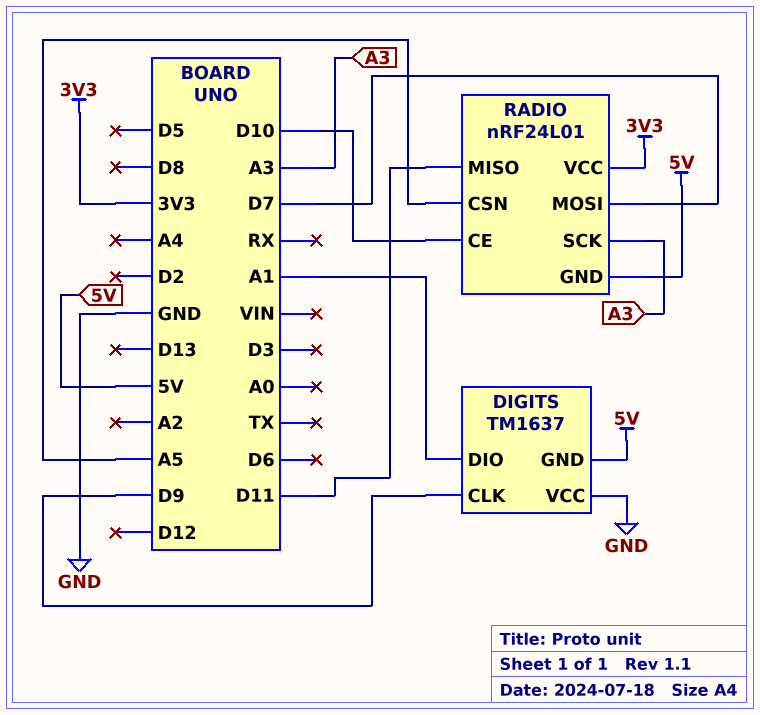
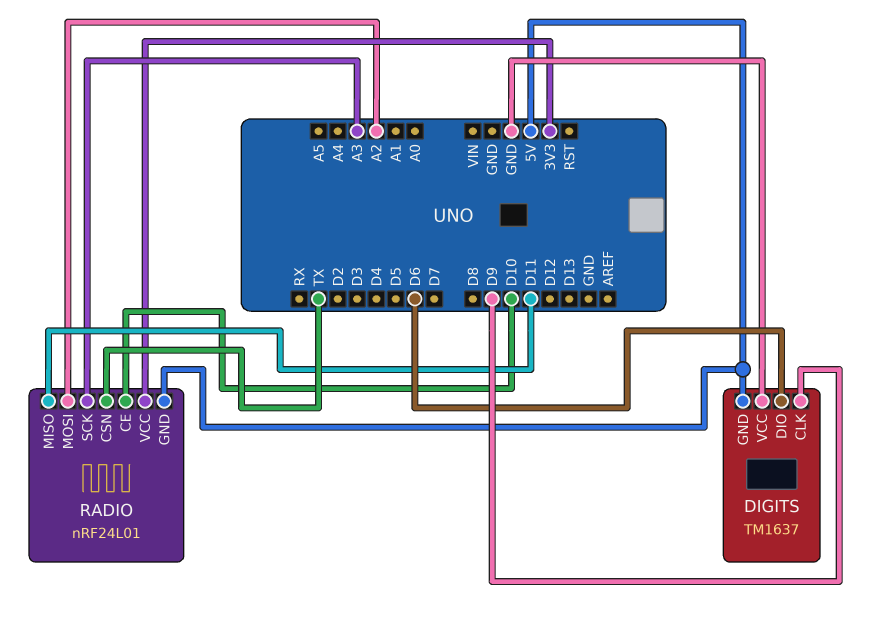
DIGITS pin DIO: A1 -> D6
RADIO pin CSN: A5 -> TX
RADIO pin MOSI: D7 -> A2

